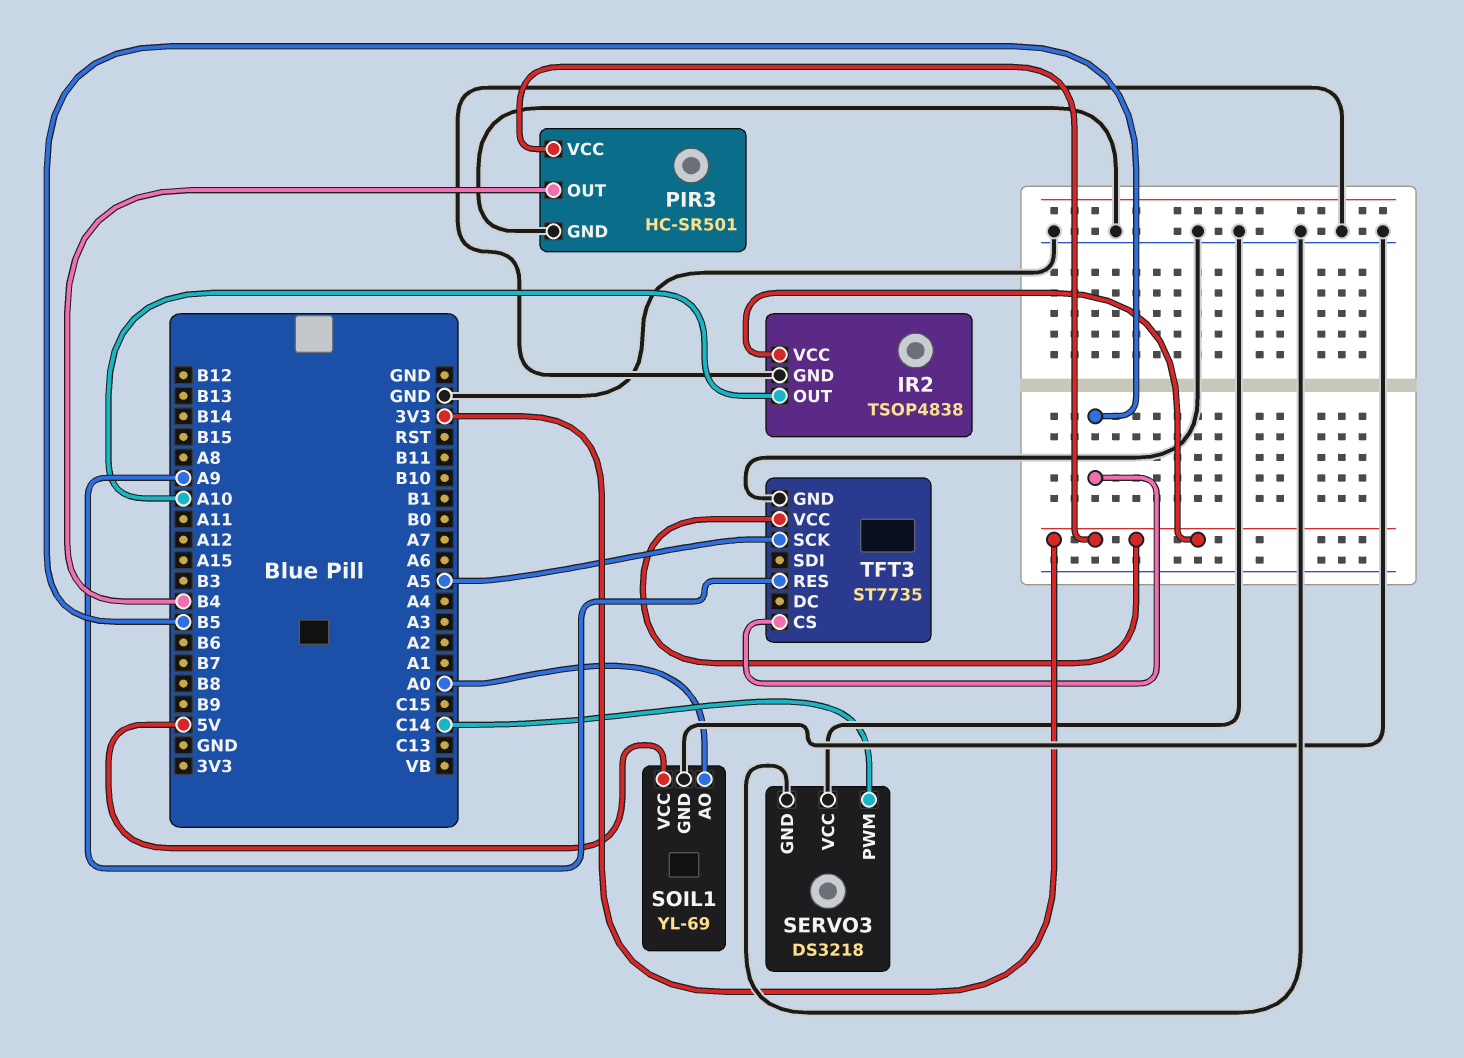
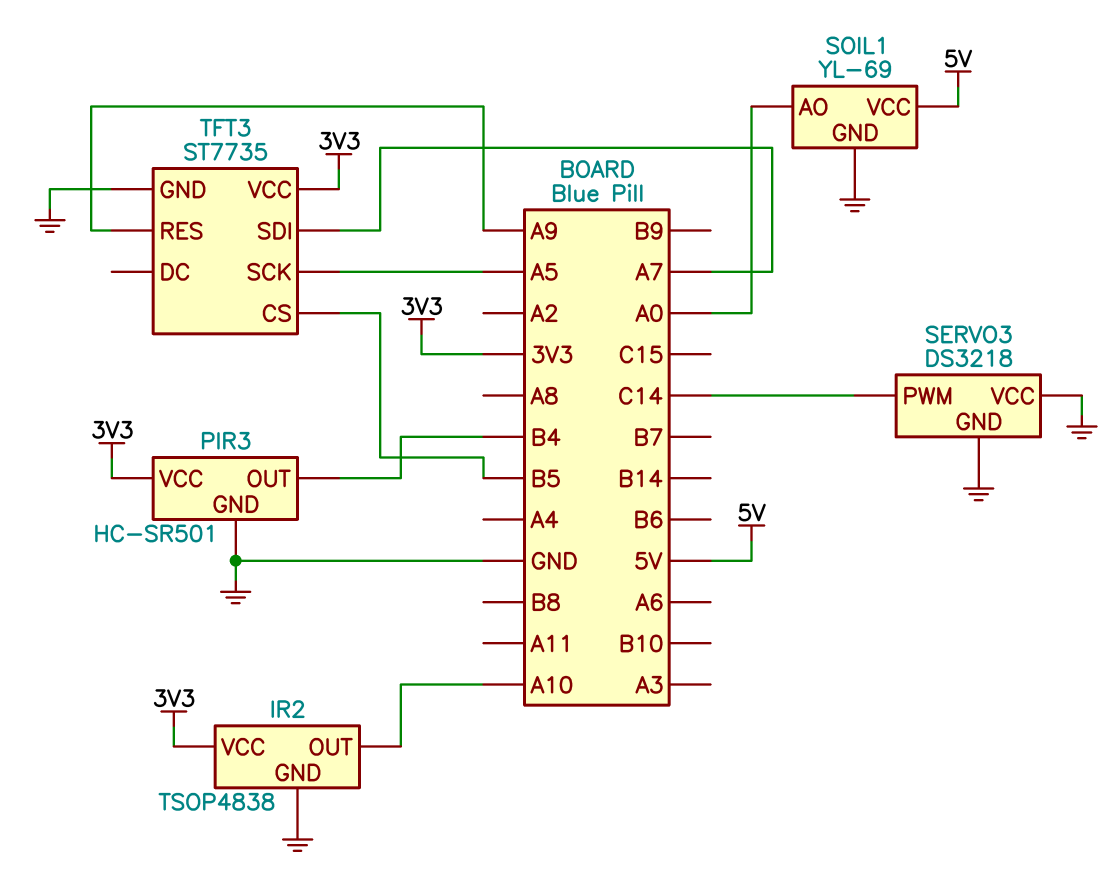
TFT3 pin SDI: none -> A7

